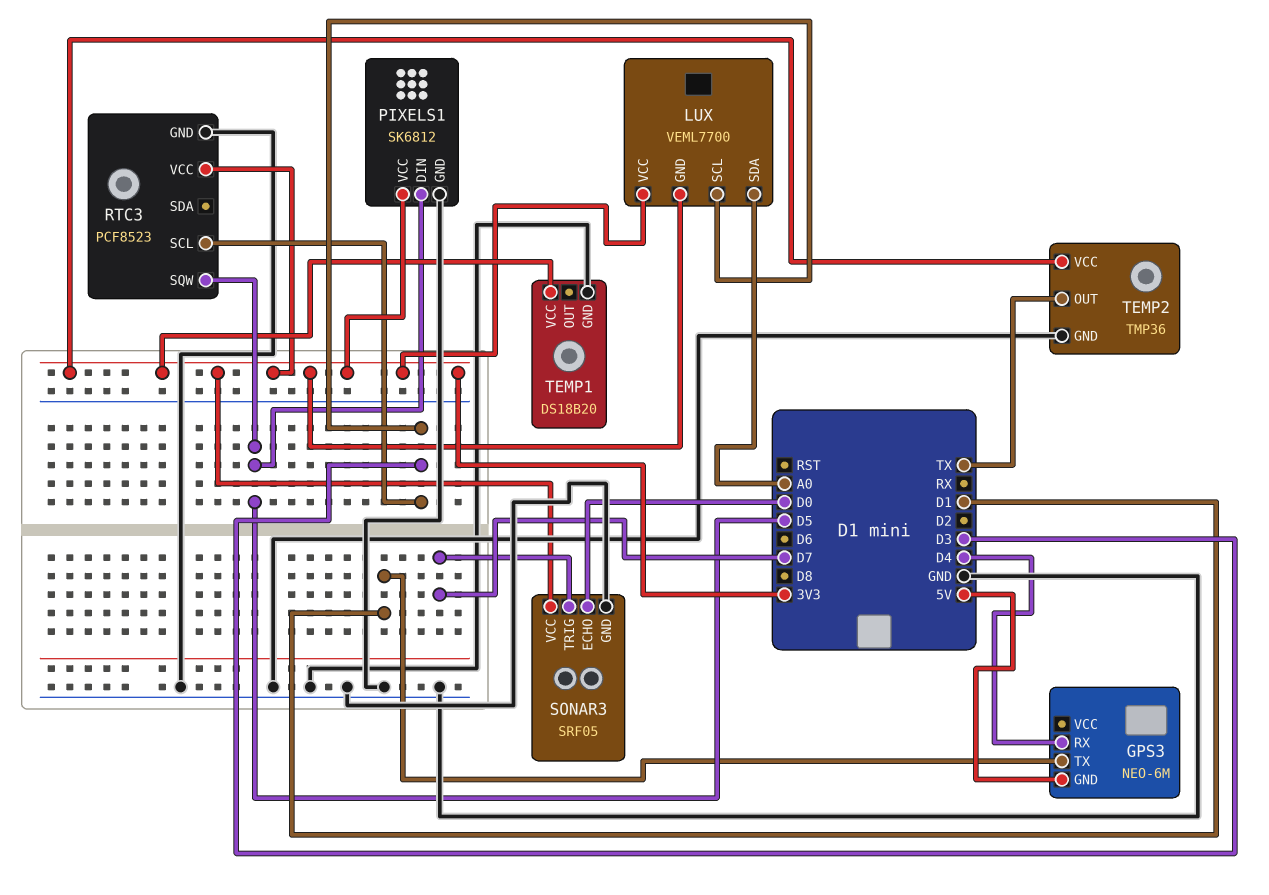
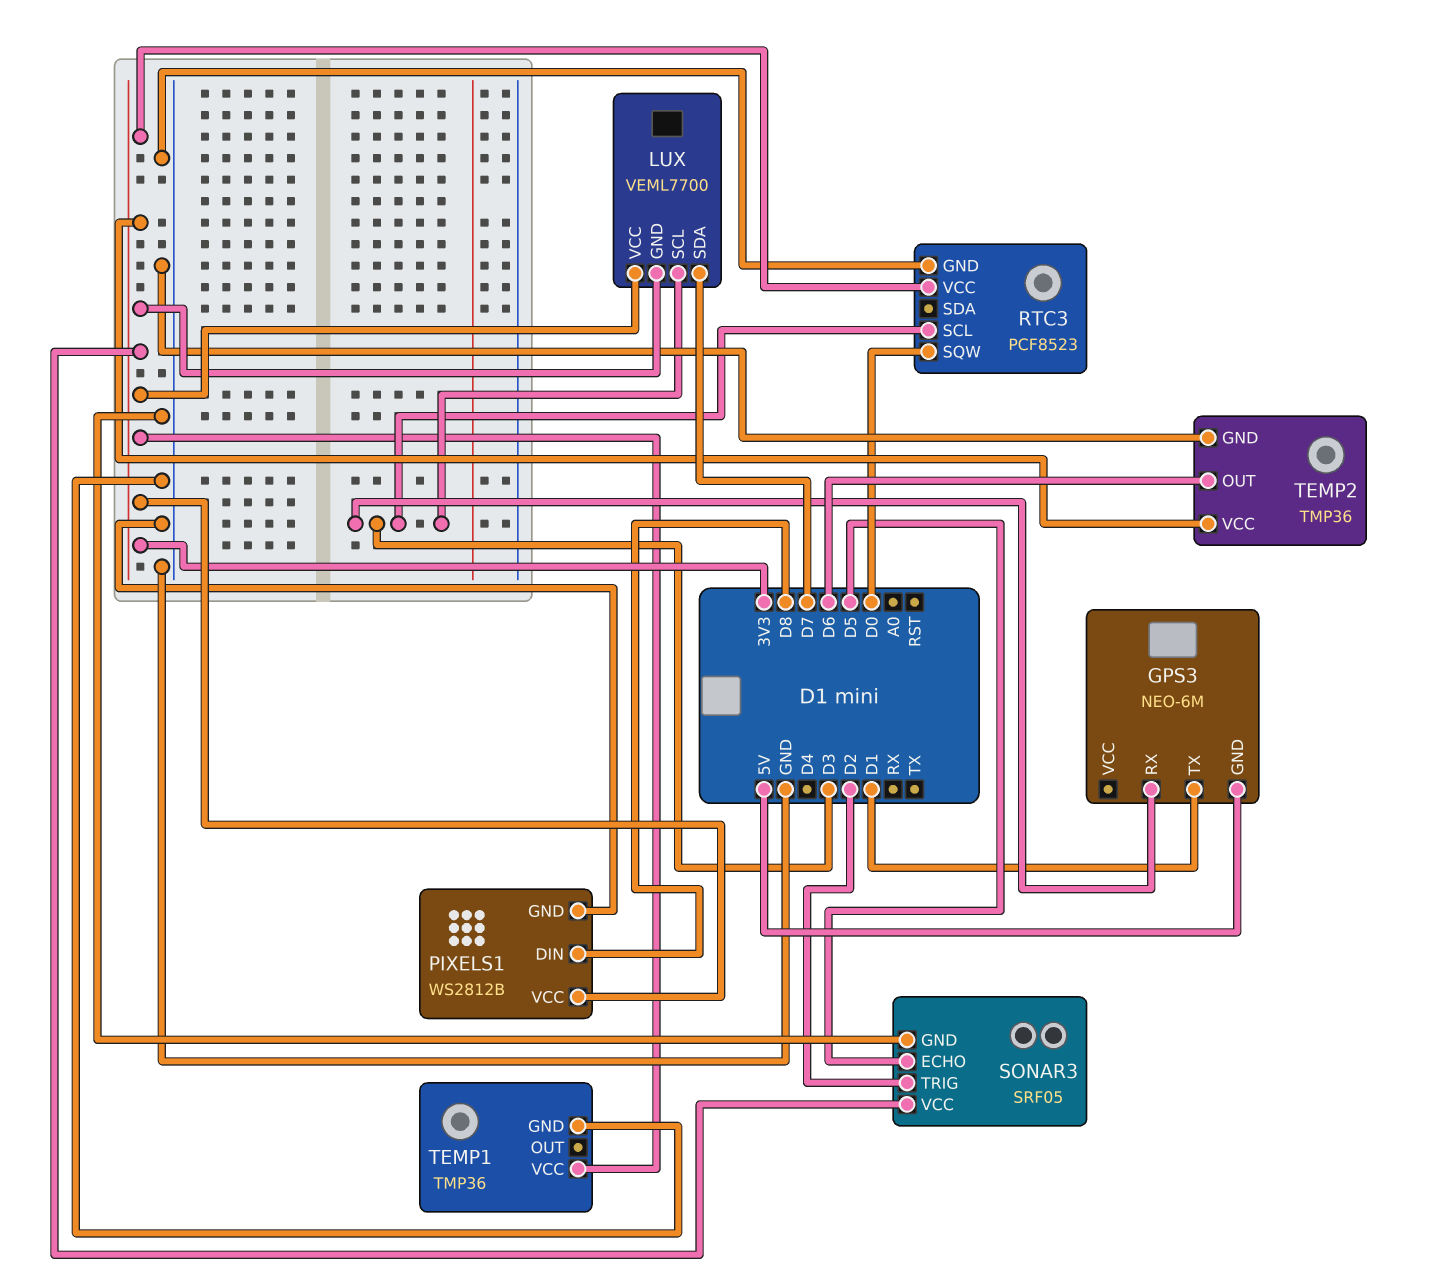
GPS3 pin RX: D4 -> D3
LUX pin SDA: A0 -> D7
PIXELS1: SK6812 -> WS2812B
PIXELS1 pin DIN: D5 -> D8
RTC3 pin SQW: D5 -> D0
SONAR3 pin ECHO: D0 -> D5
SONAR3 pin TRIG: D7 -> D2
TEMP1: DS18B20 -> TMP36
TEMP2 pin OUT: TX -> D6

